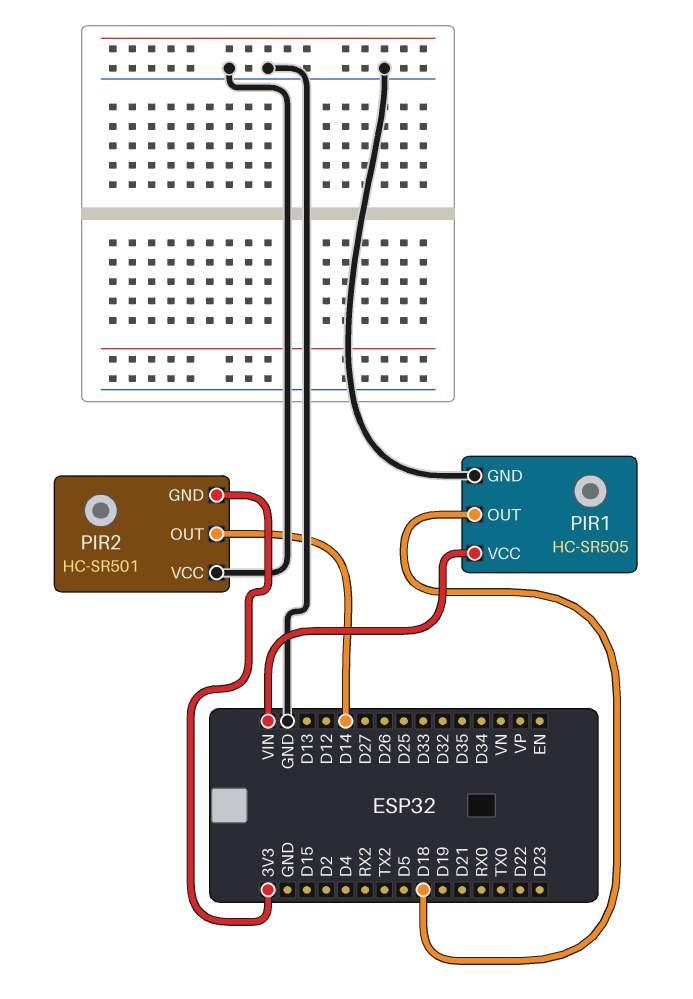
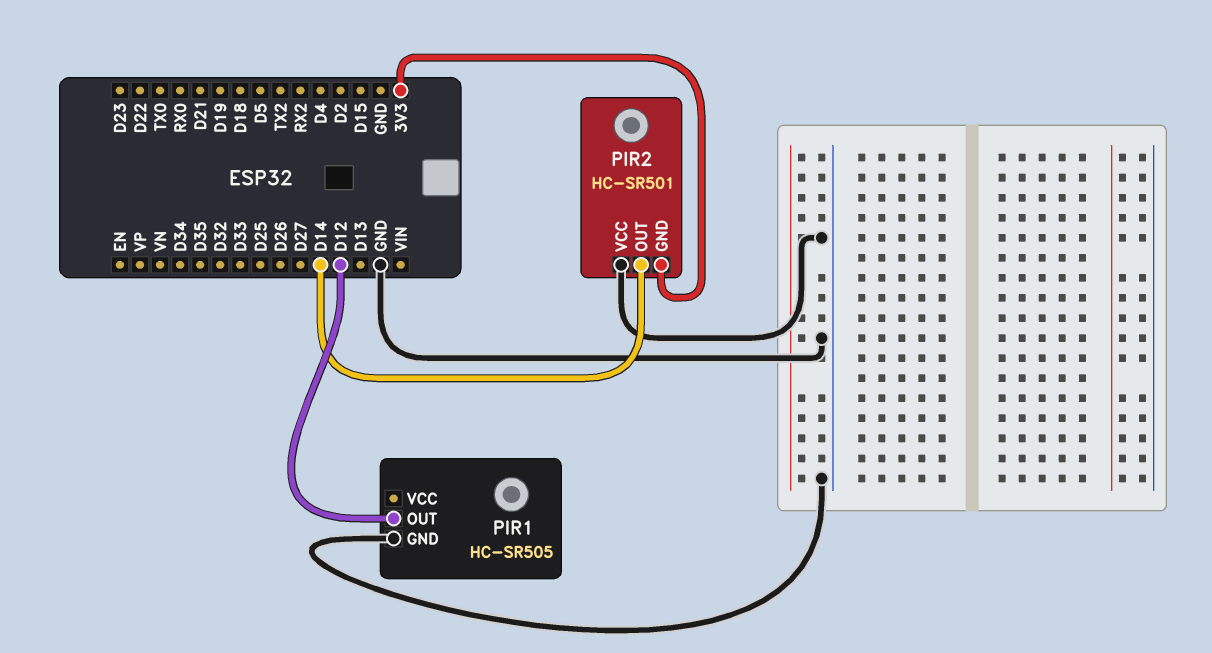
PIR1 pin OUT: D18 -> D12
PIR1 pin VCC: VIN -> none

